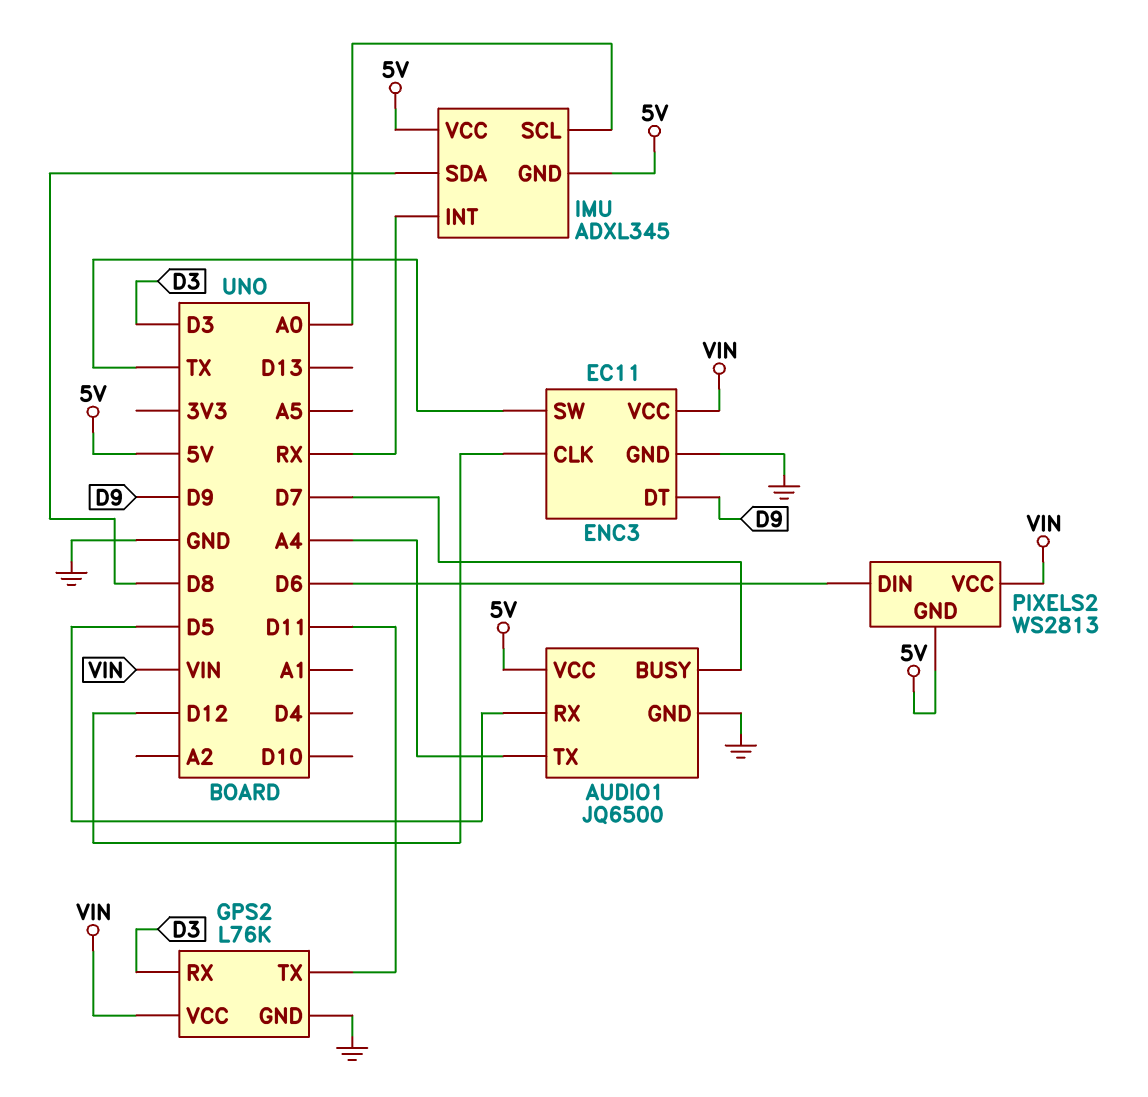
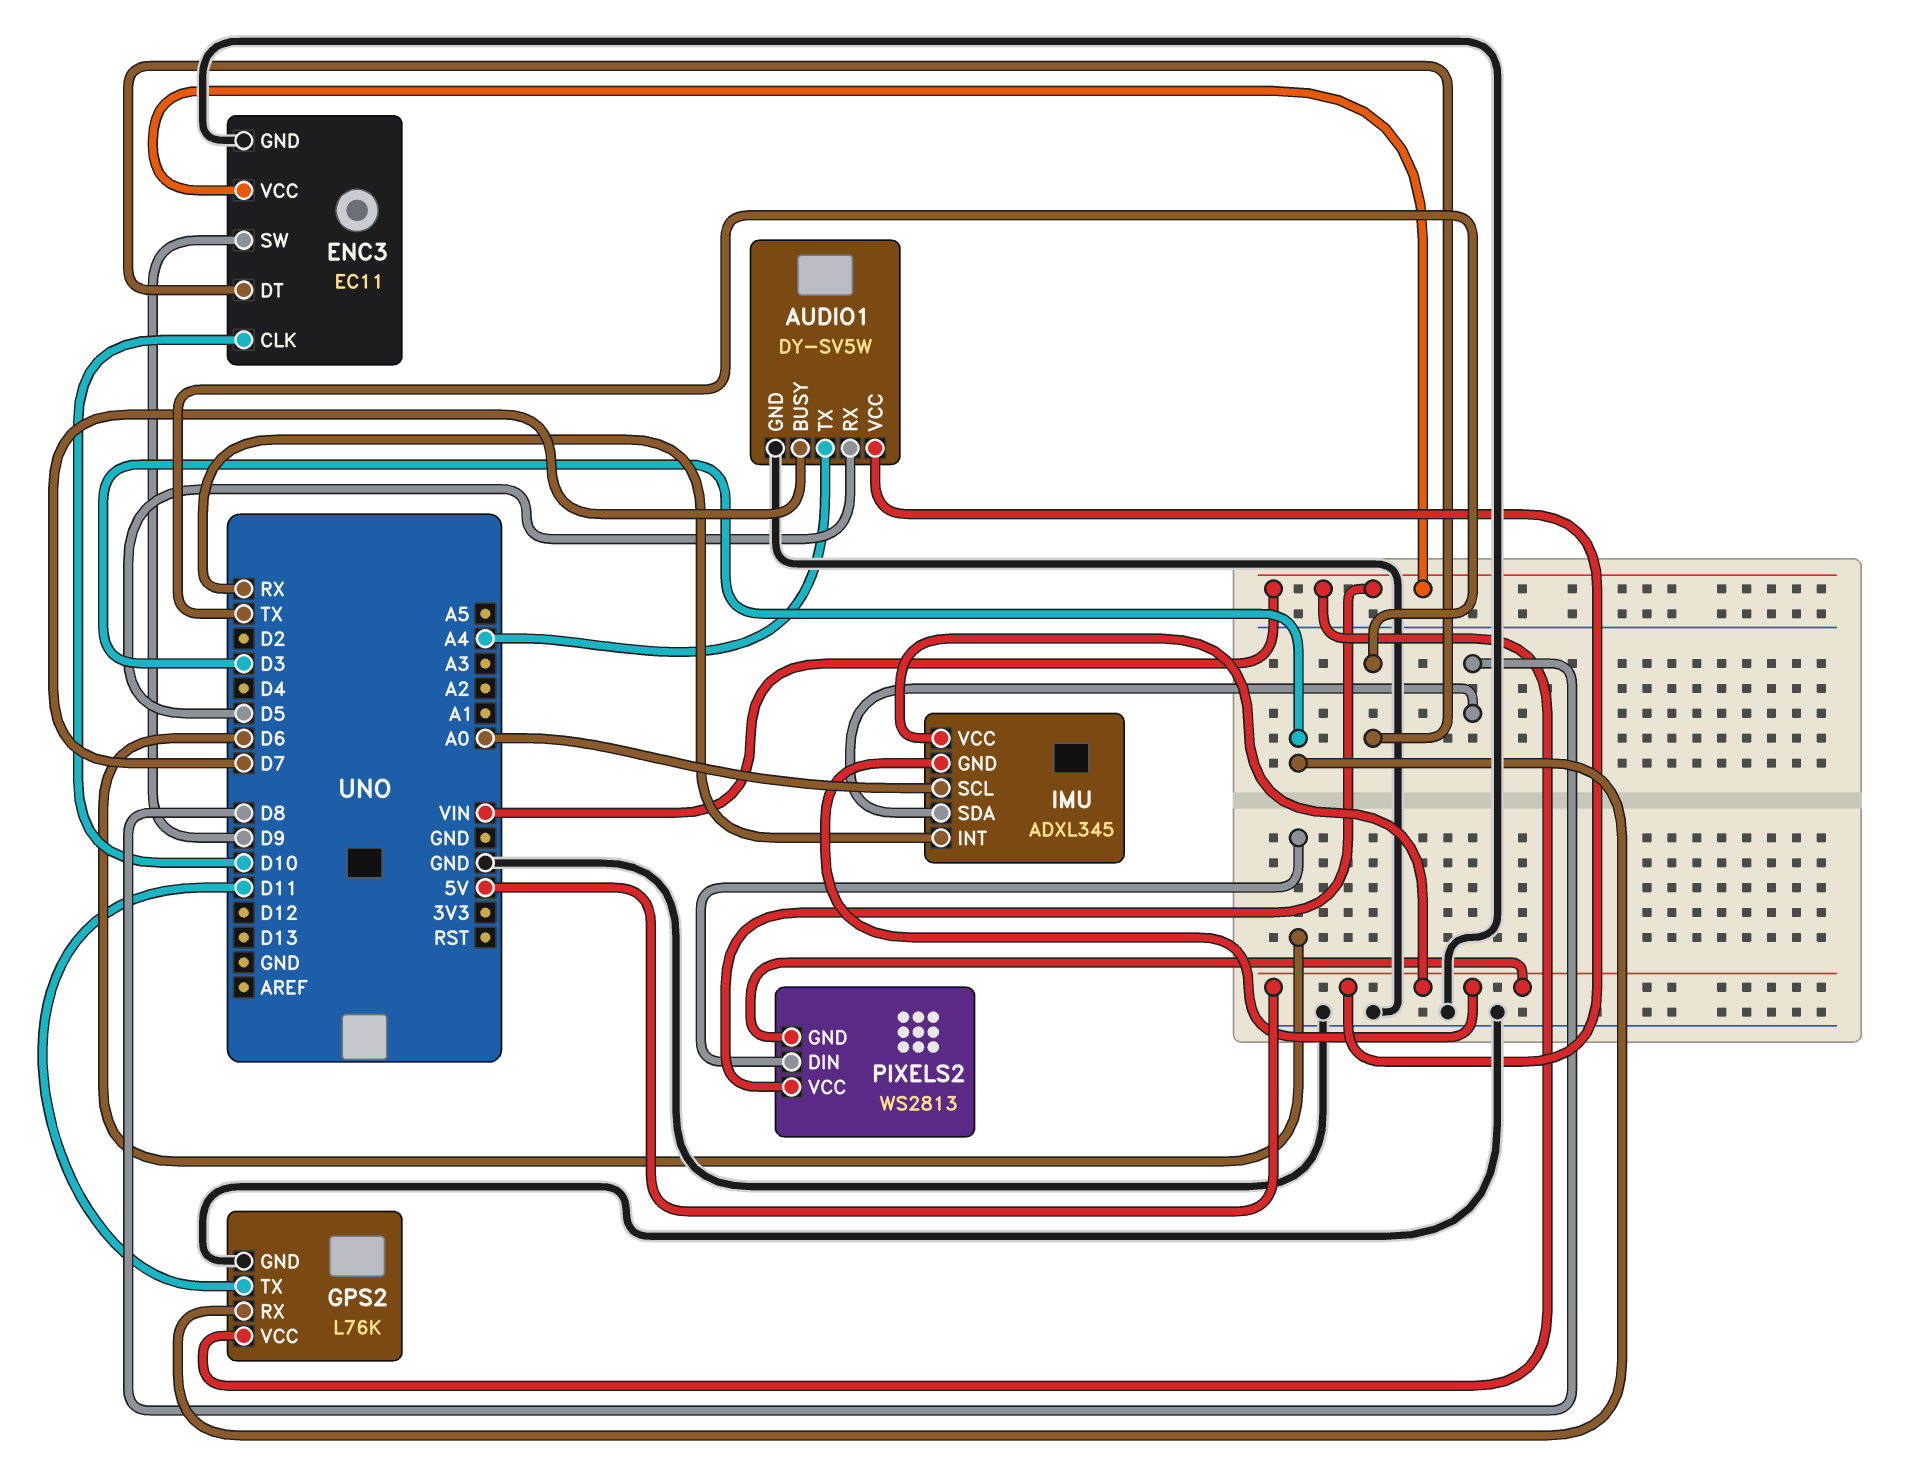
AUDIO1: JQ6500 -> DY-SV5W
ENC3 pin CLK: D12 -> D10
ENC3 pin DT: D9 -> TX
ENC3 pin SW: TX -> D9

